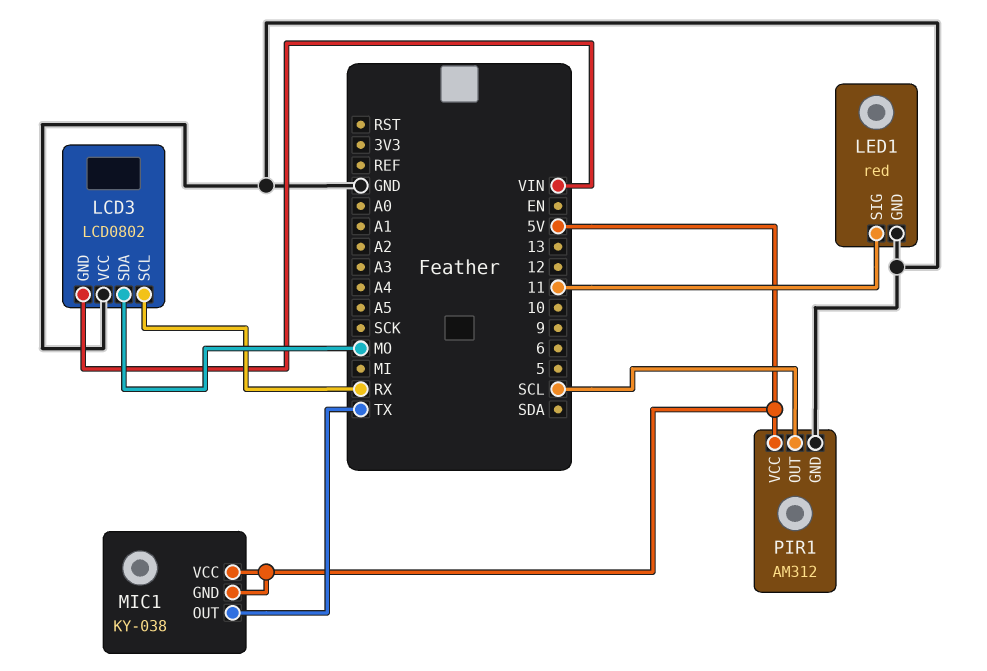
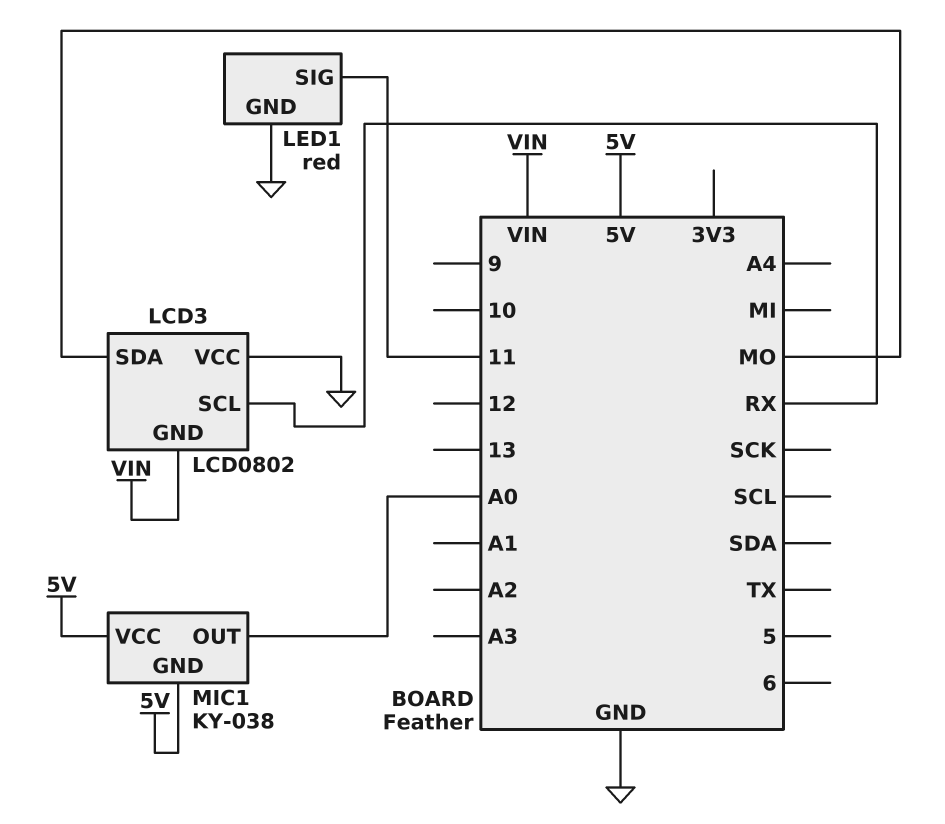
MIC1 pin OUT: TX -> A0
PIR1: AM312 -> none
PIR1 pin GND: GND -> none
PIR1 pin OUT: SCL -> none
PIR1 pin VCC: 5V -> none

